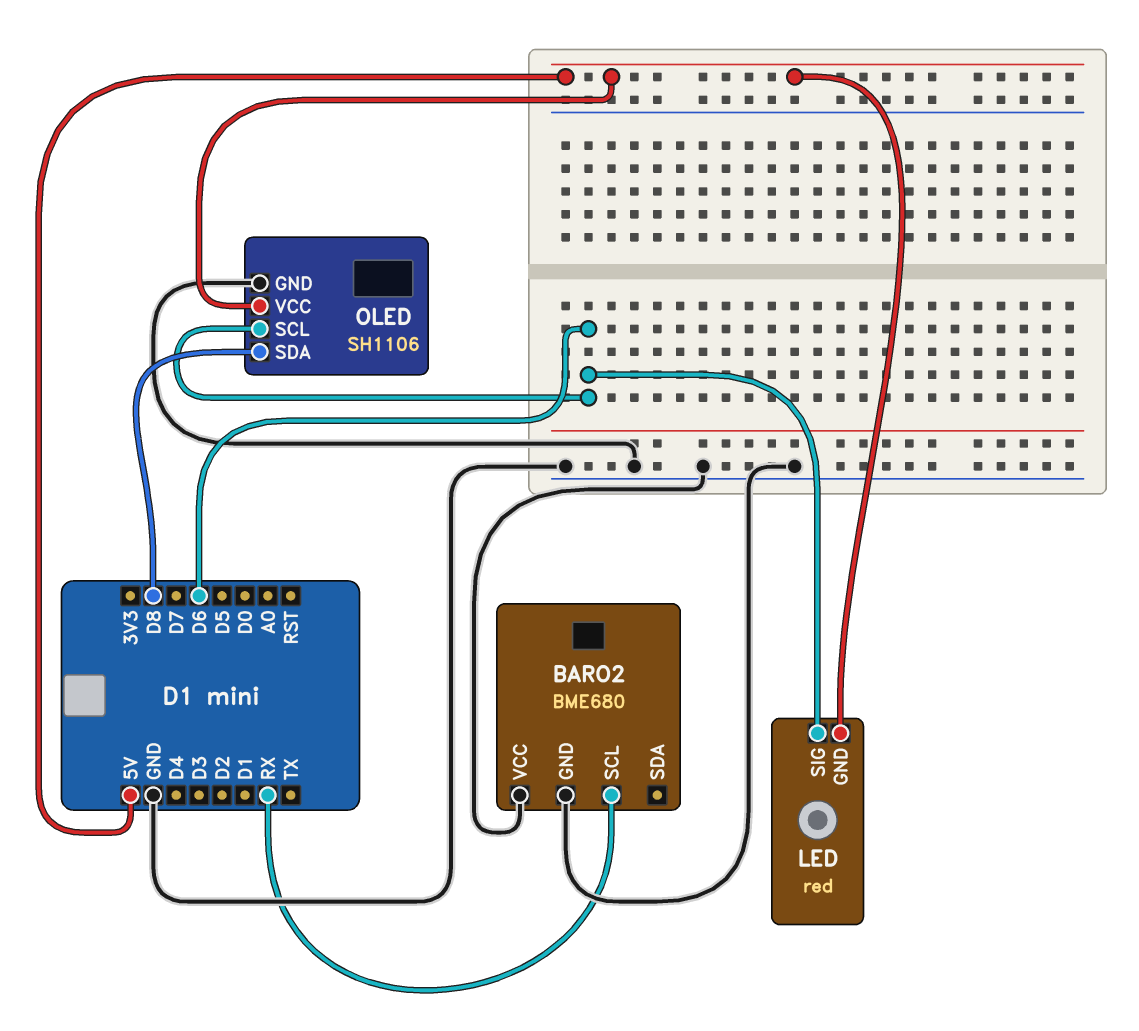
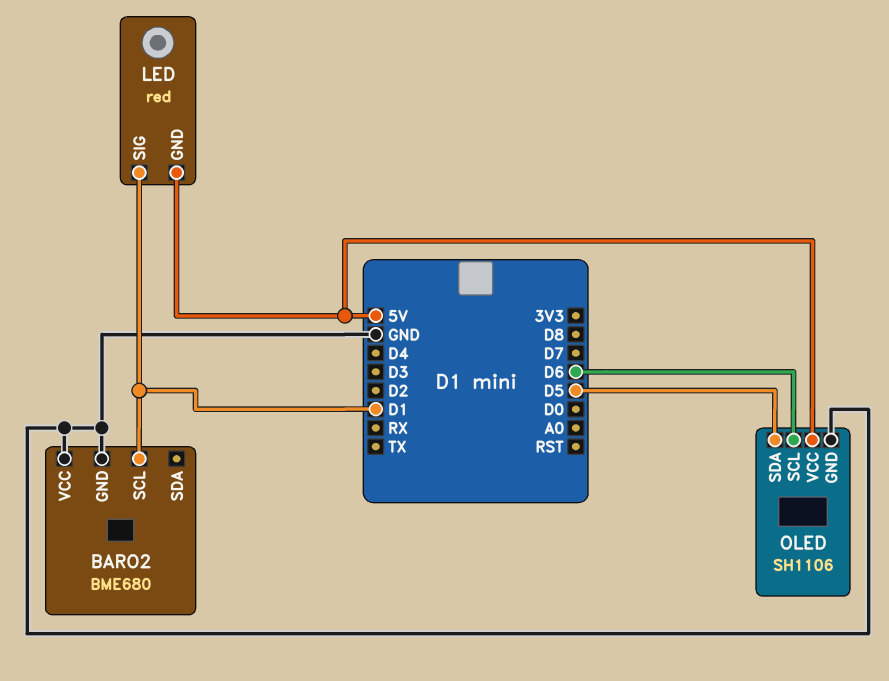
BARO2 pin SCL: RX -> D1
LED pin SIG: D6 -> D1
OLED pin SDA: D8 -> D5

